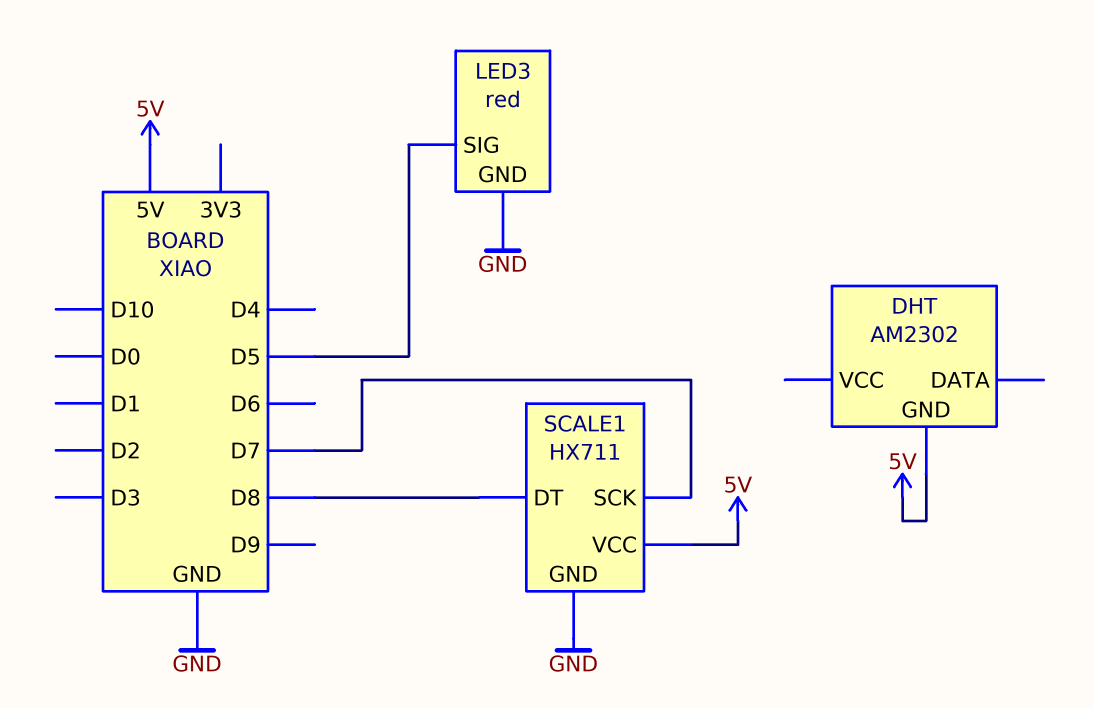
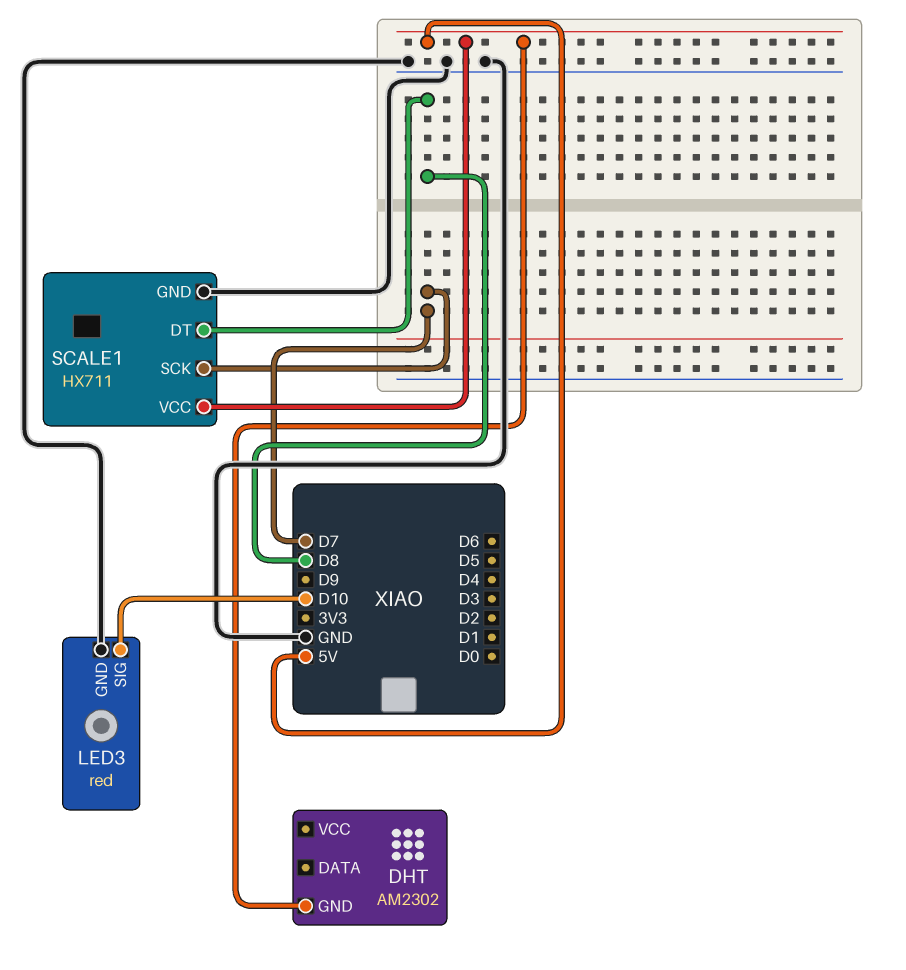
LED3 pin SIG: D5 -> D10

